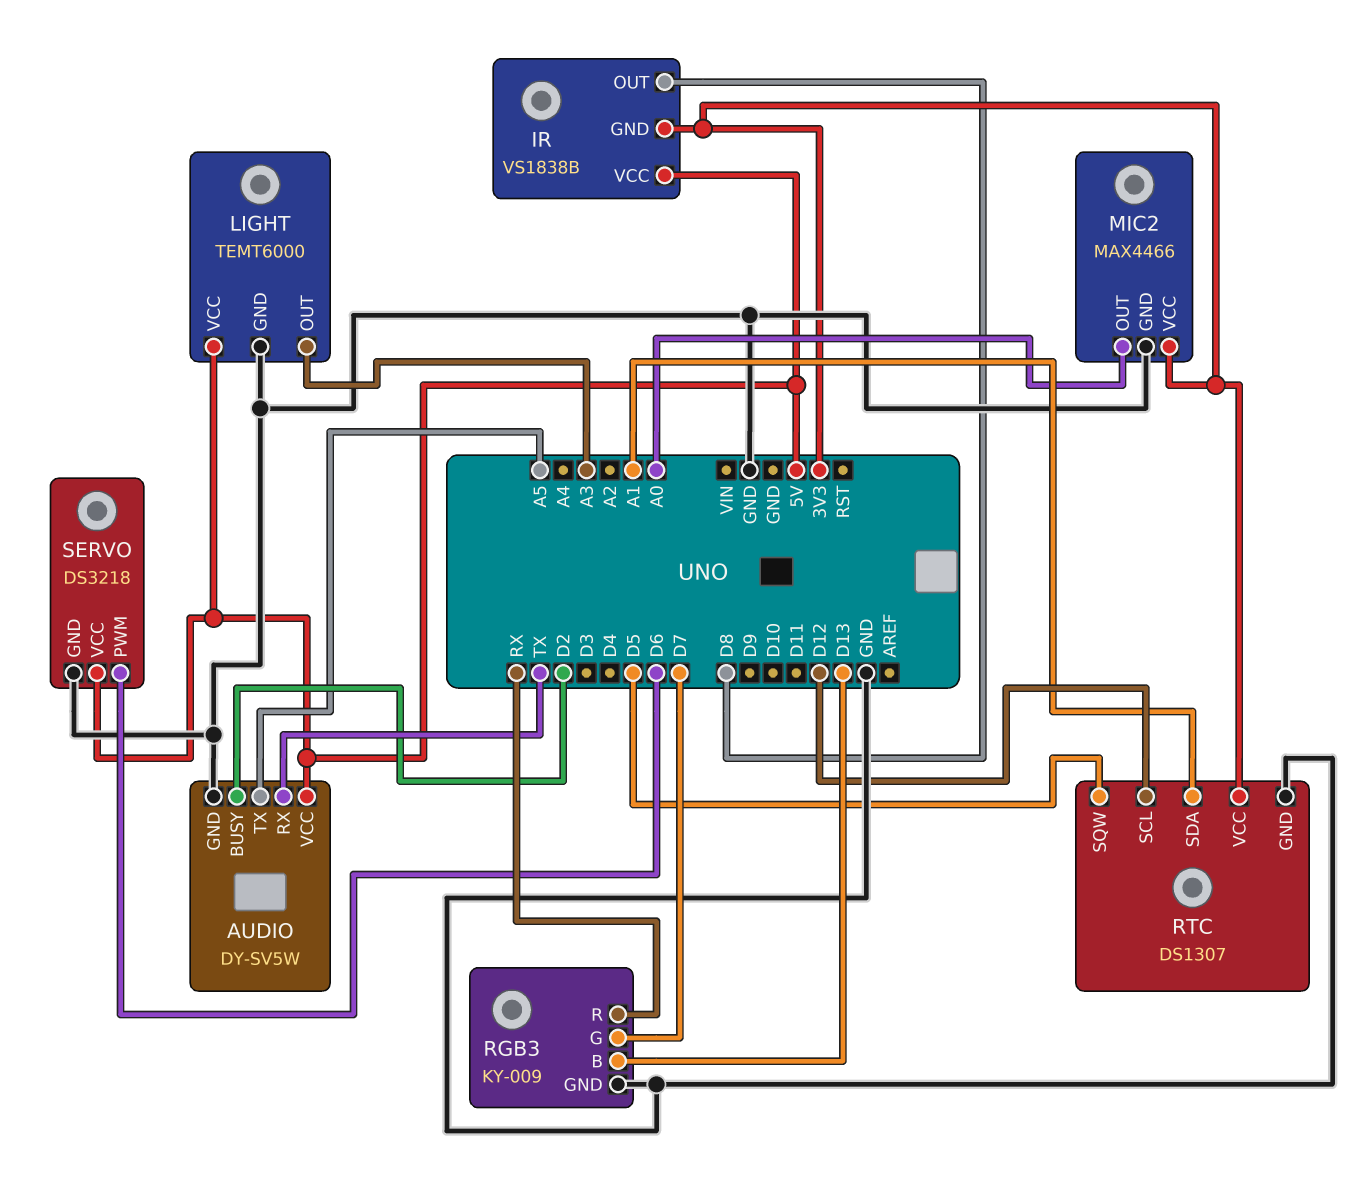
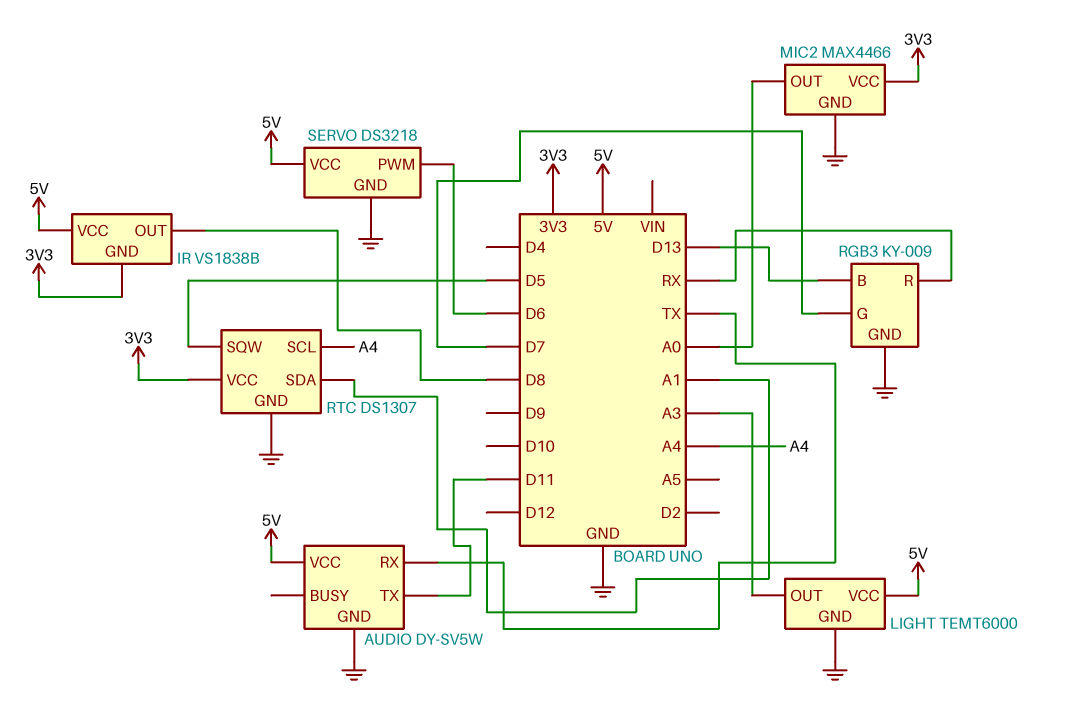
AUDIO pin BUSY: D2 -> none
AUDIO pin TX: A5 -> D11
RTC pin SCL: D12 -> A4

